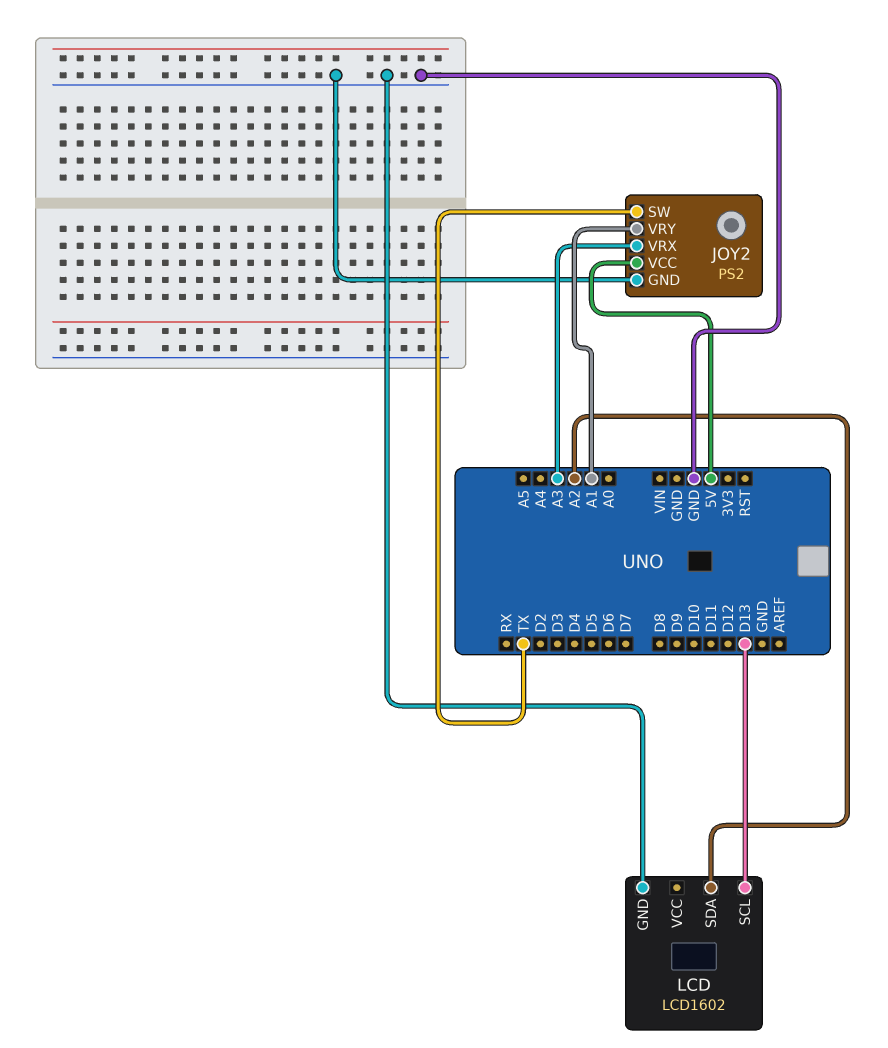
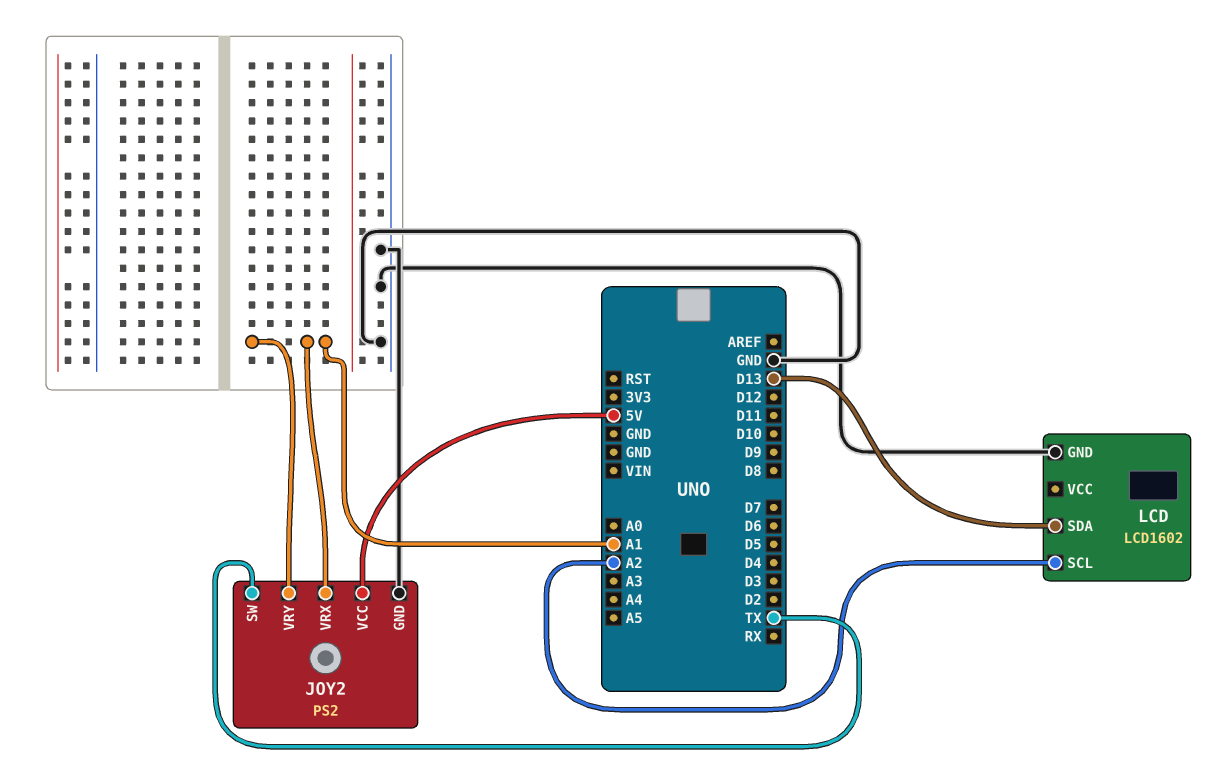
JOY2 pin VRX: A3 -> A1
LCD pin SCL: D13 -> A2
LCD pin SDA: A2 -> D13

